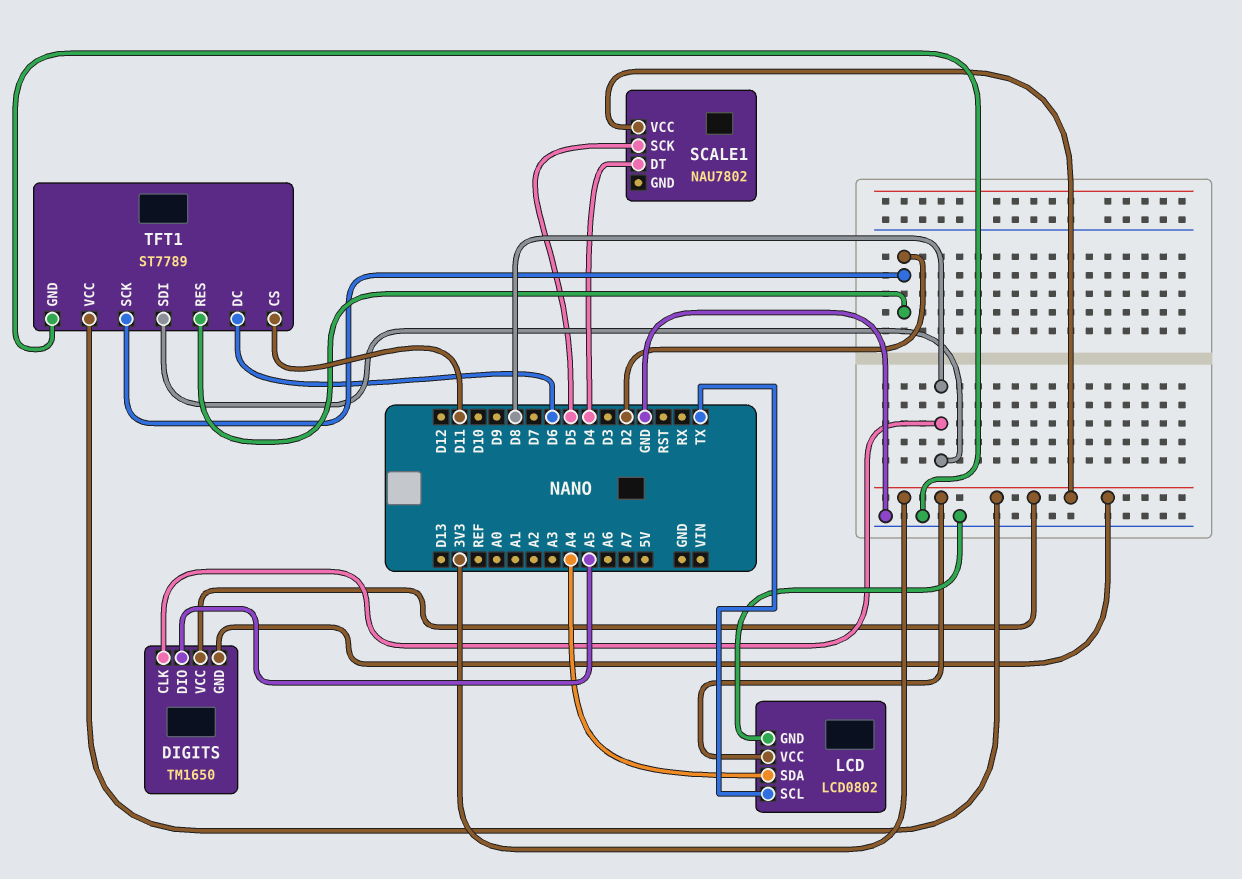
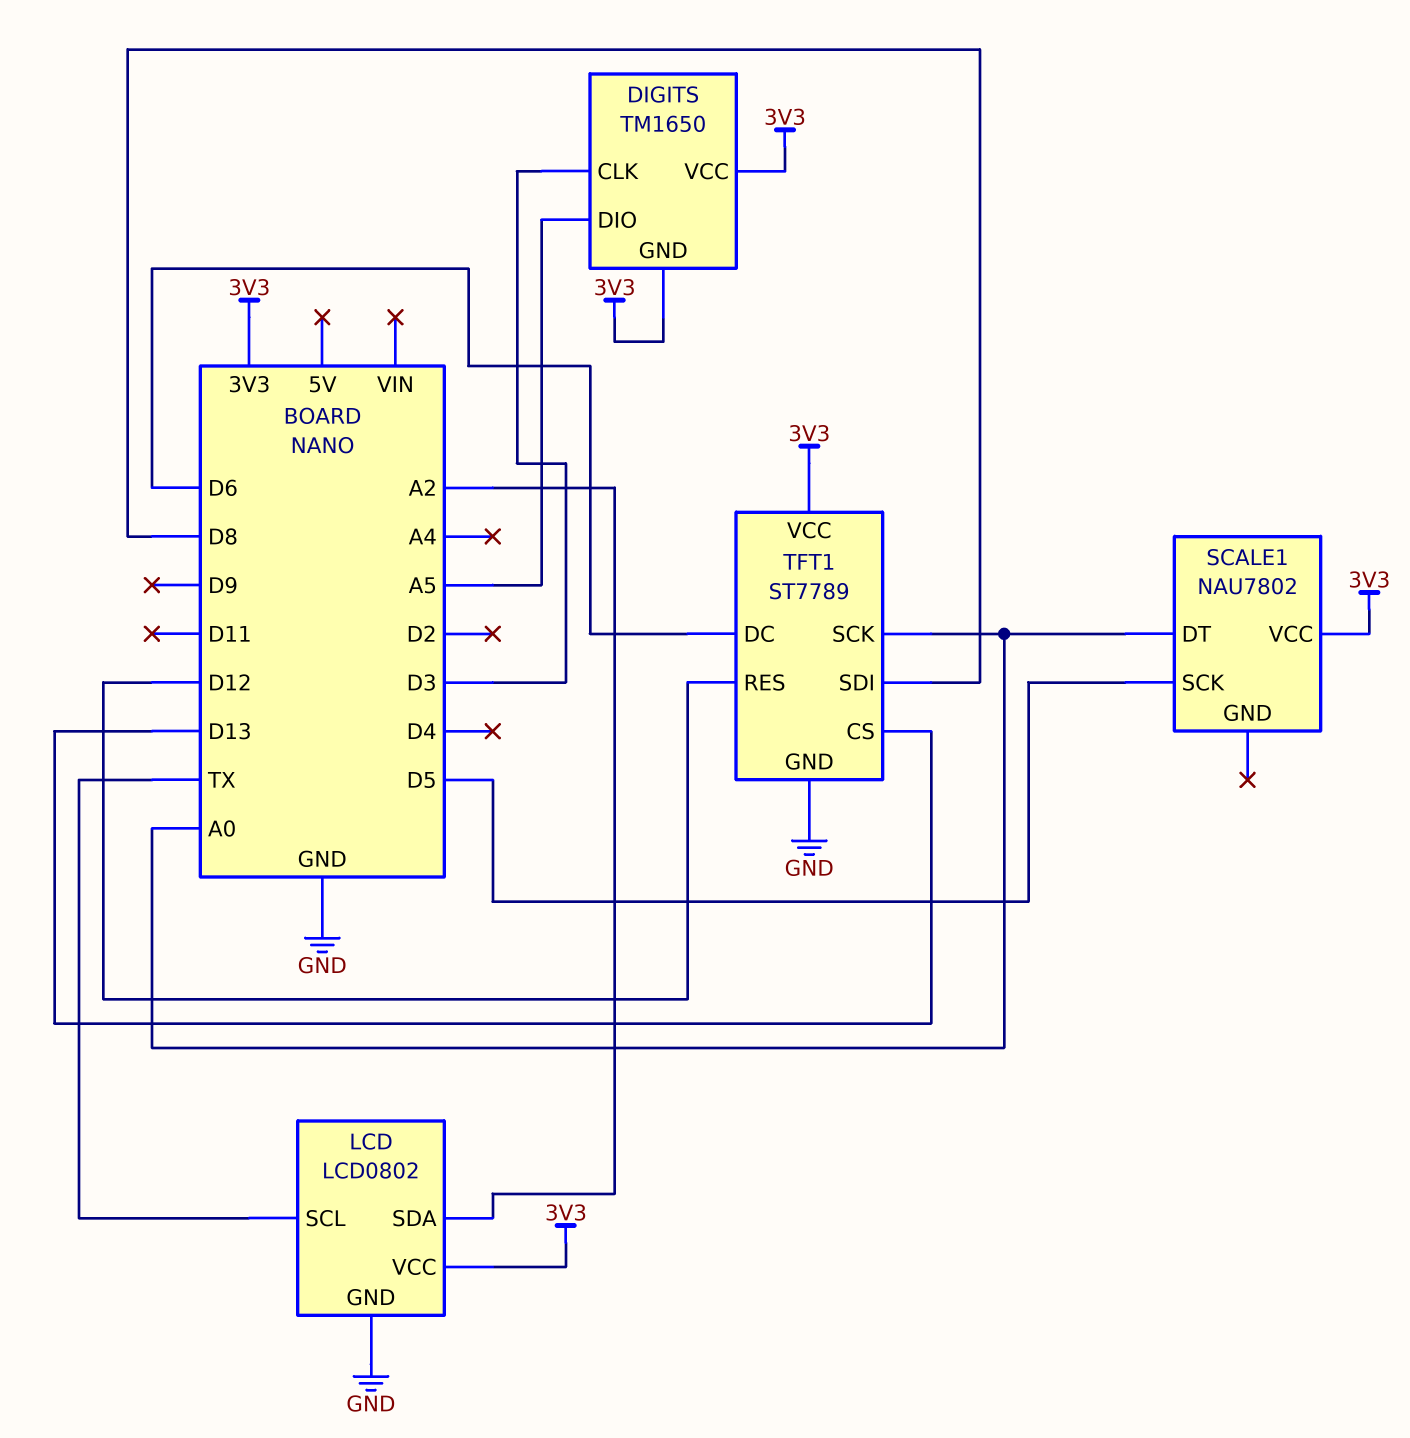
DIGITS pin CLK: D8 -> D3
LCD pin SDA: A4 -> A2
SCALE1 pin DT: D4 -> A0
TFT1 pin CS: D11 -> D13
TFT1 pin RES: D2 -> D12
TFT1 pin SCK: D2 -> A0

